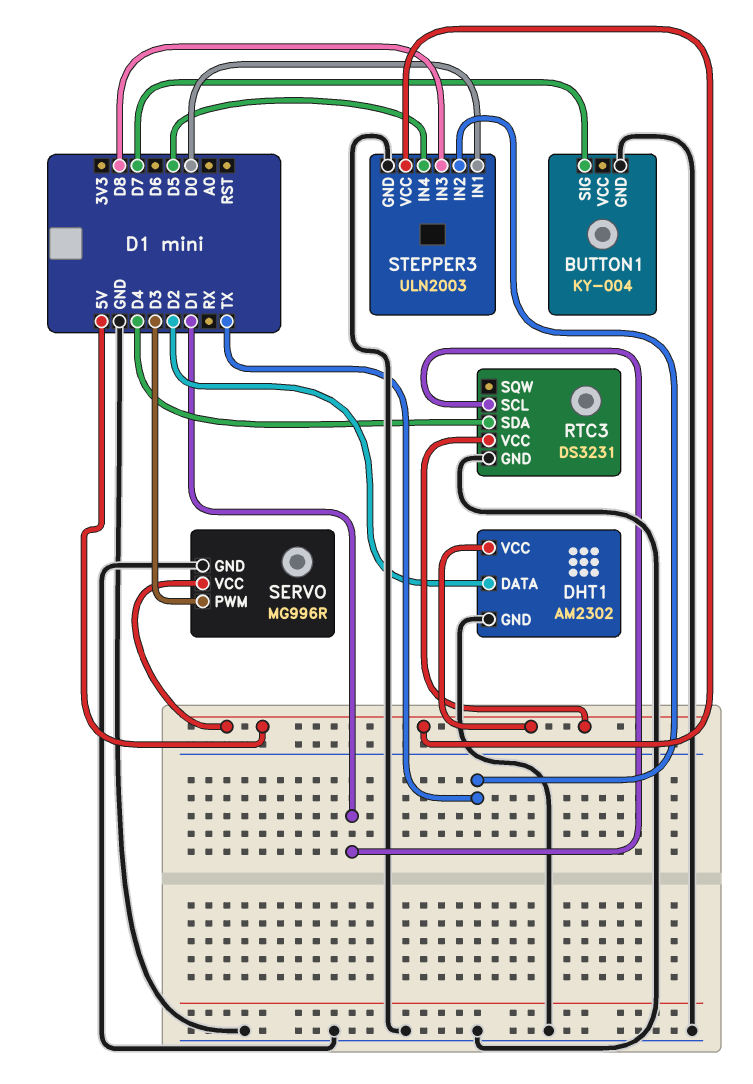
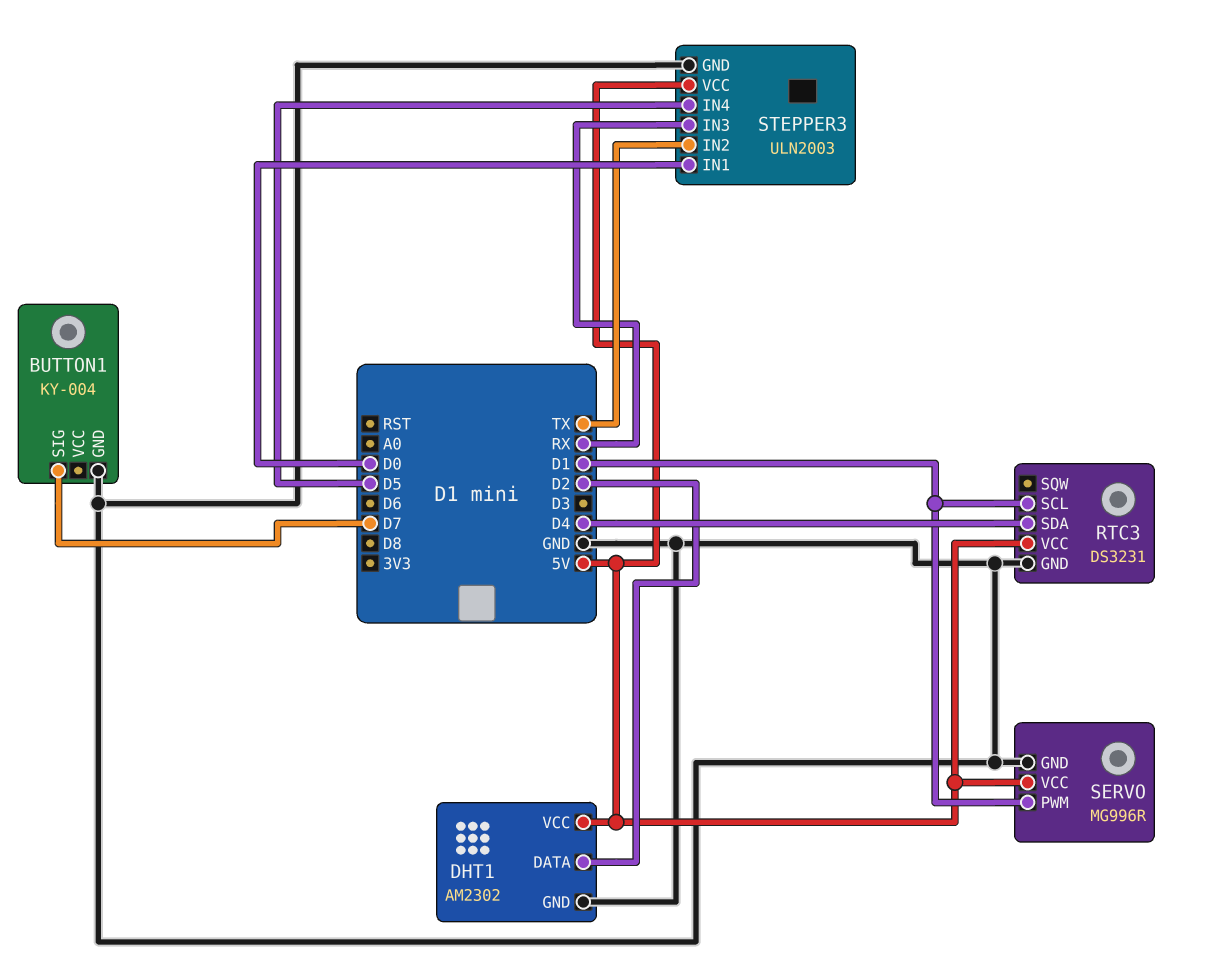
SERVO pin PWM: D3 -> D1
STEPPER3 pin IN3: D8 -> RX

